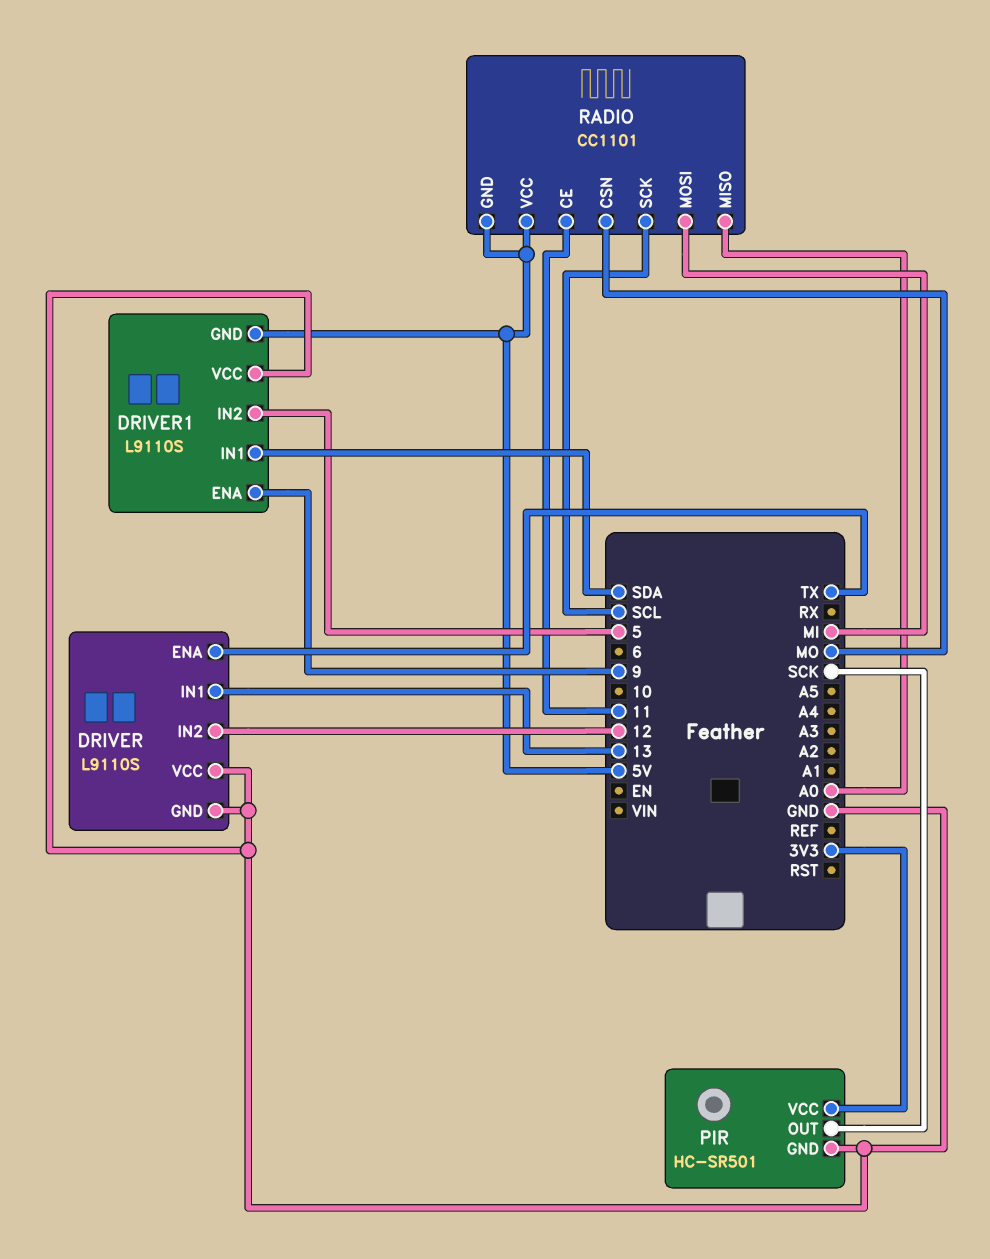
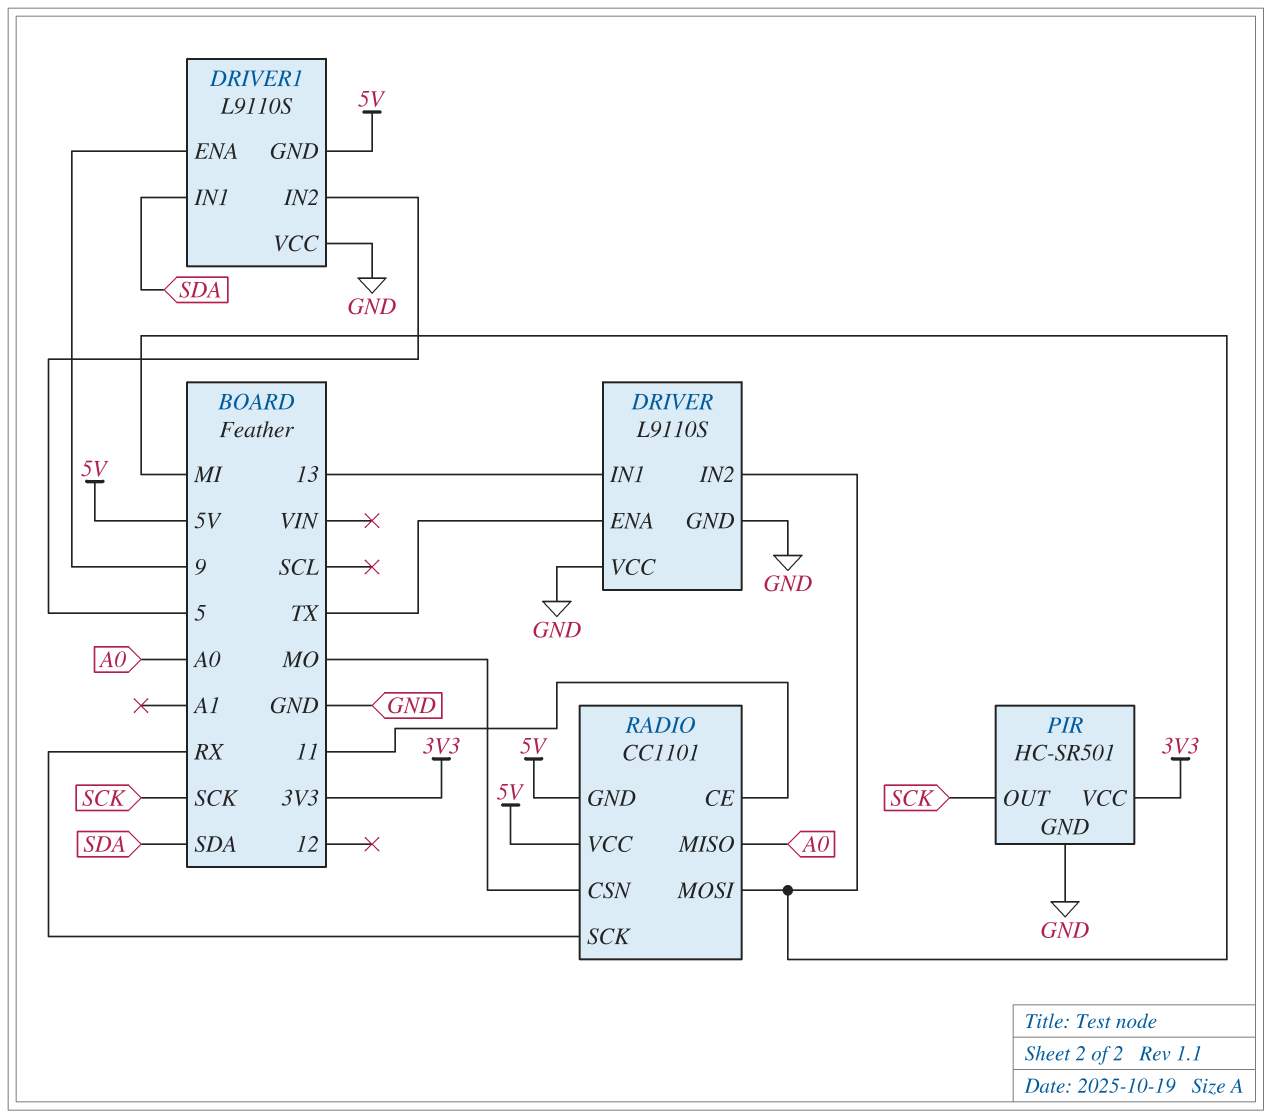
DRIVER pin IN2: 12 -> MI
RADIO pin SCK: SCL -> RX

